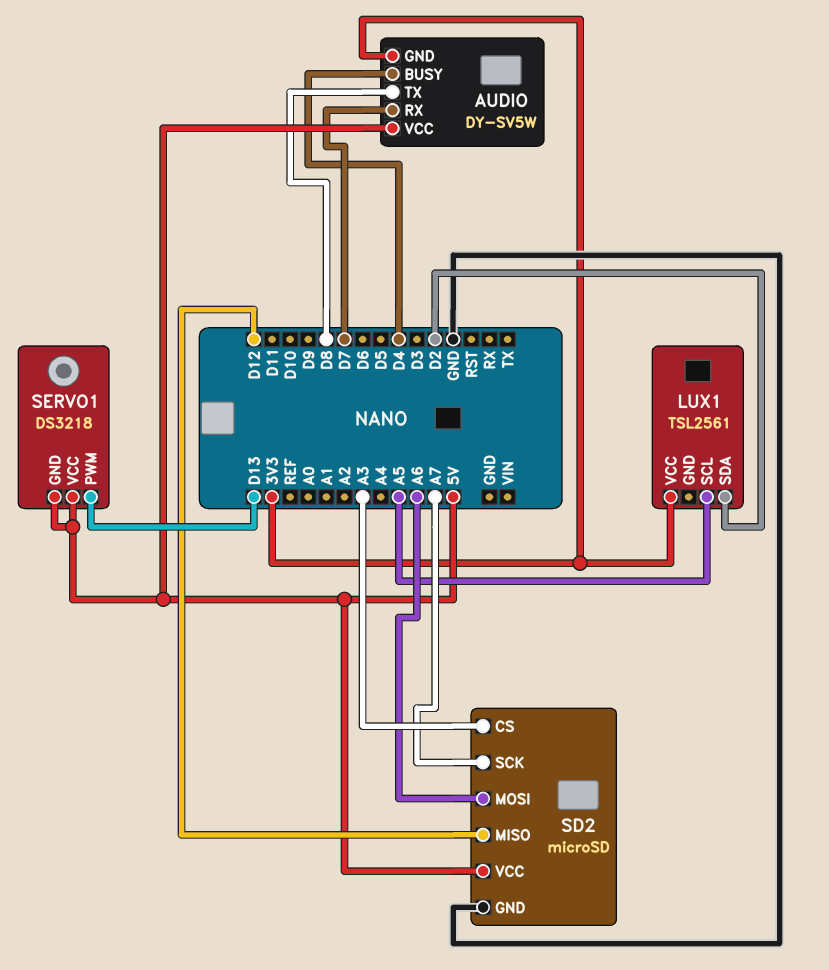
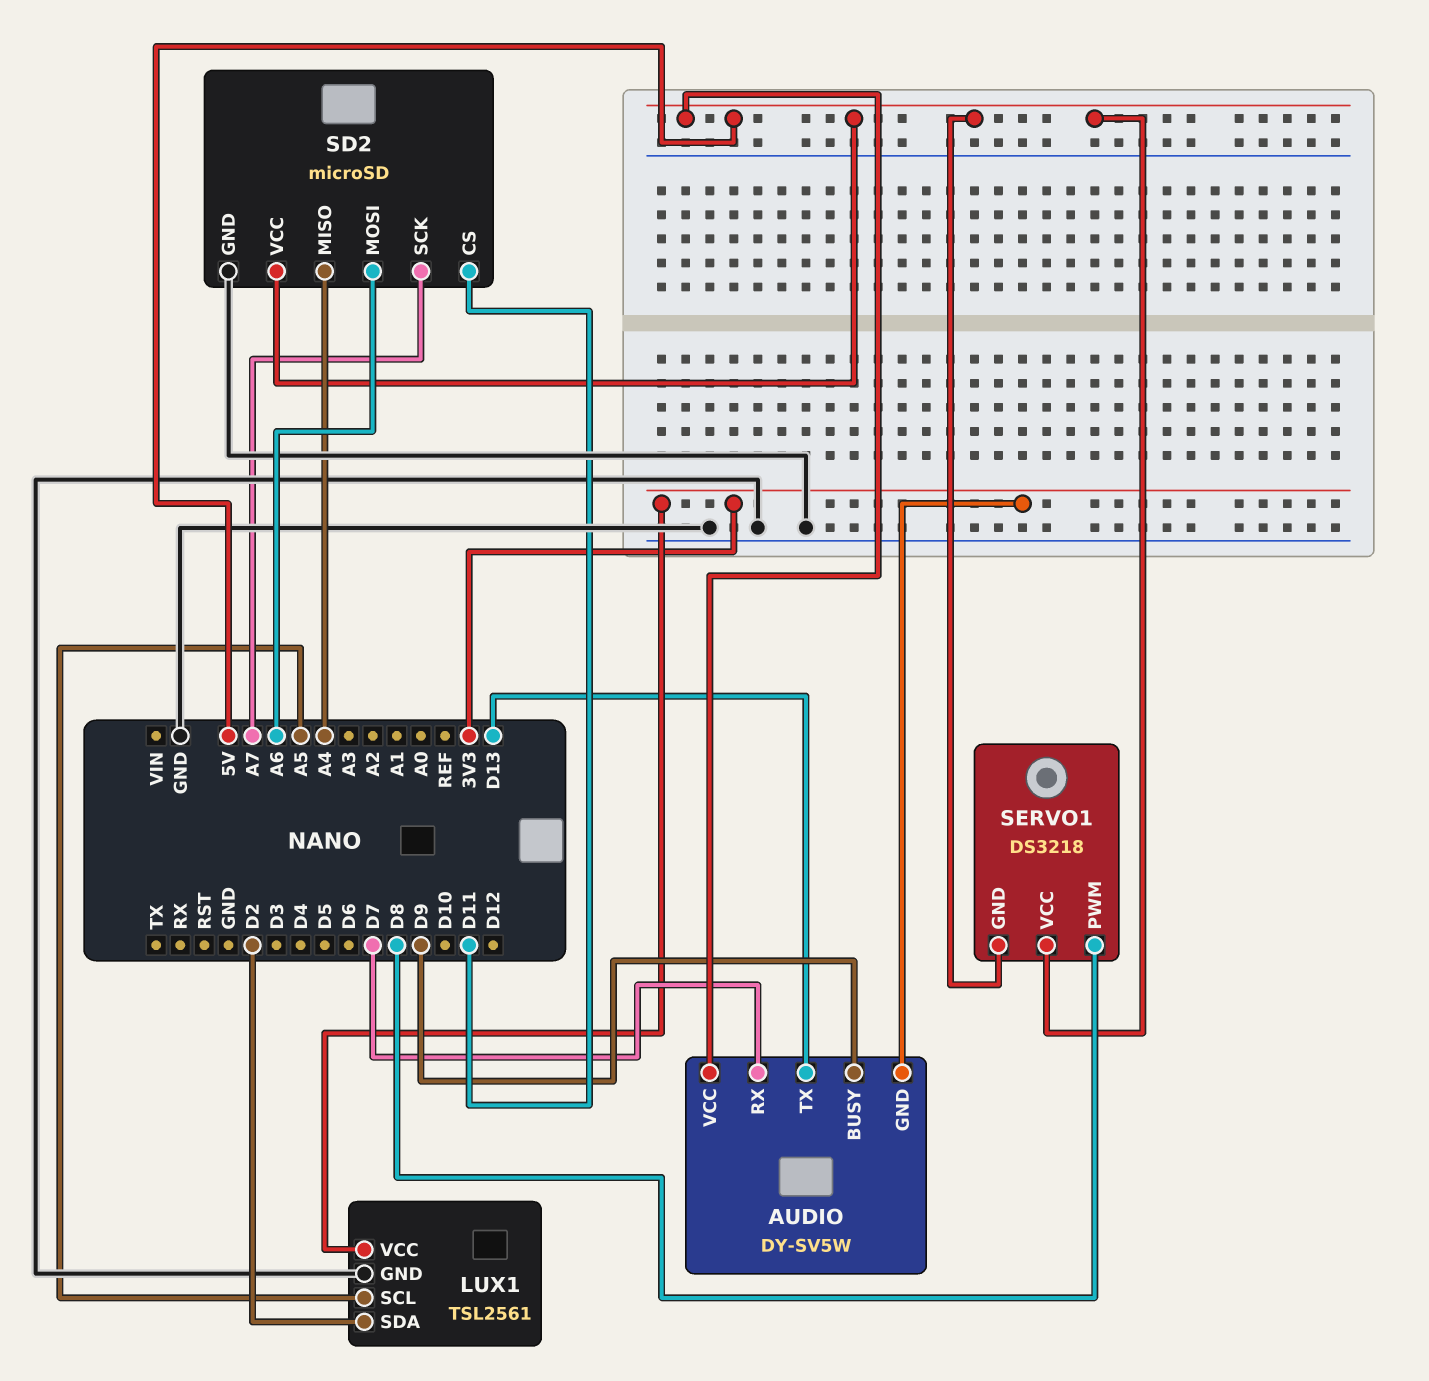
AUDIO pin BUSY: D4 -> D9
AUDIO pin TX: D8 -> D13
LUX1 pin GND: none -> GND
SD2 pin CS: A3 -> D11
SD2 pin MISO: D12 -> A4
SERVO1 pin PWM: D13 -> D8

